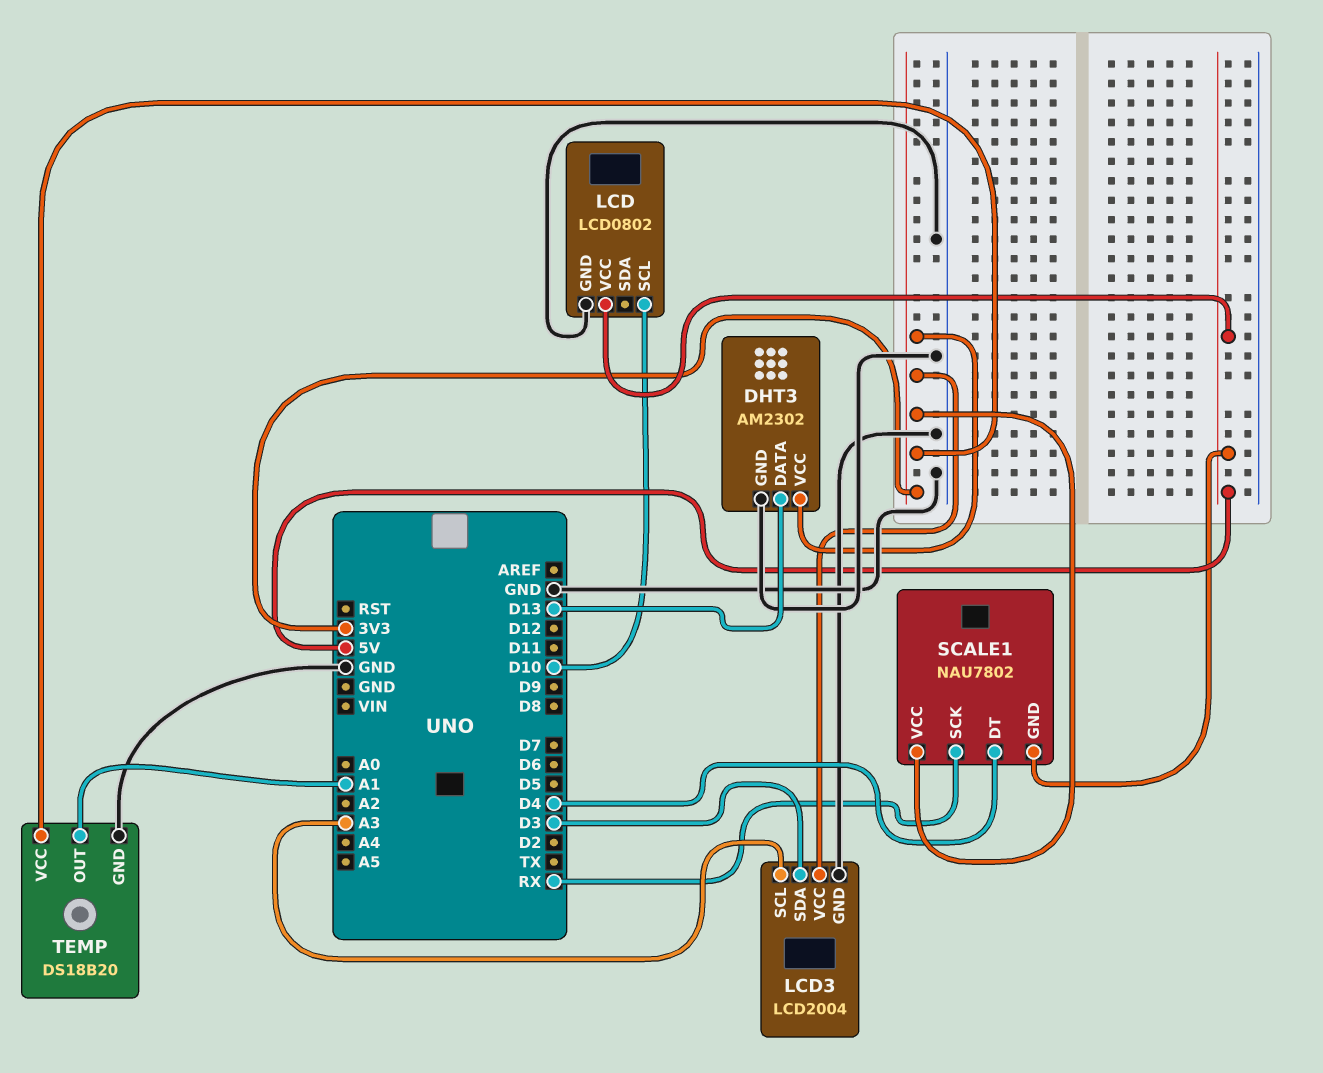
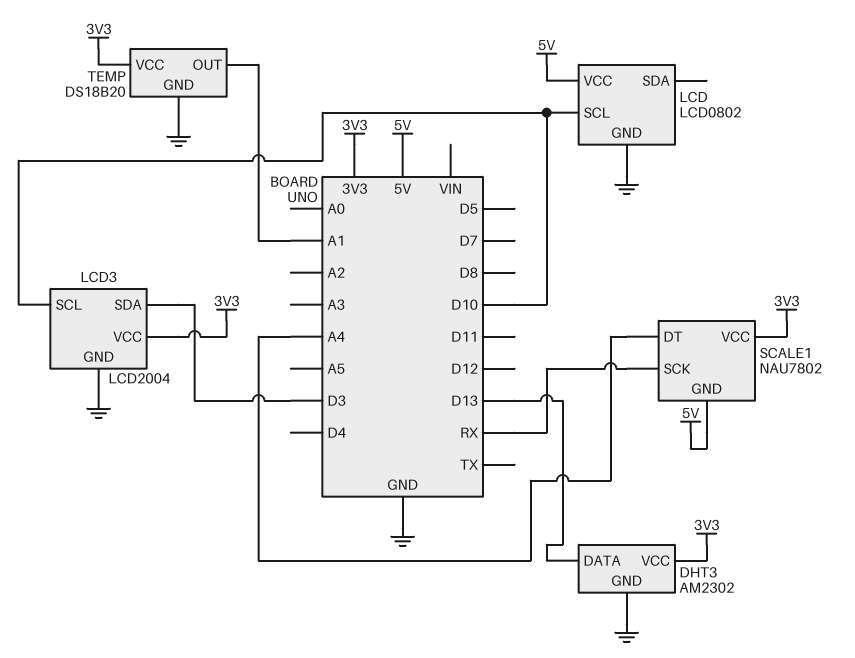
LCD3 pin SCL: A3 -> D10
SCALE1 pin DT: D4 -> A4

